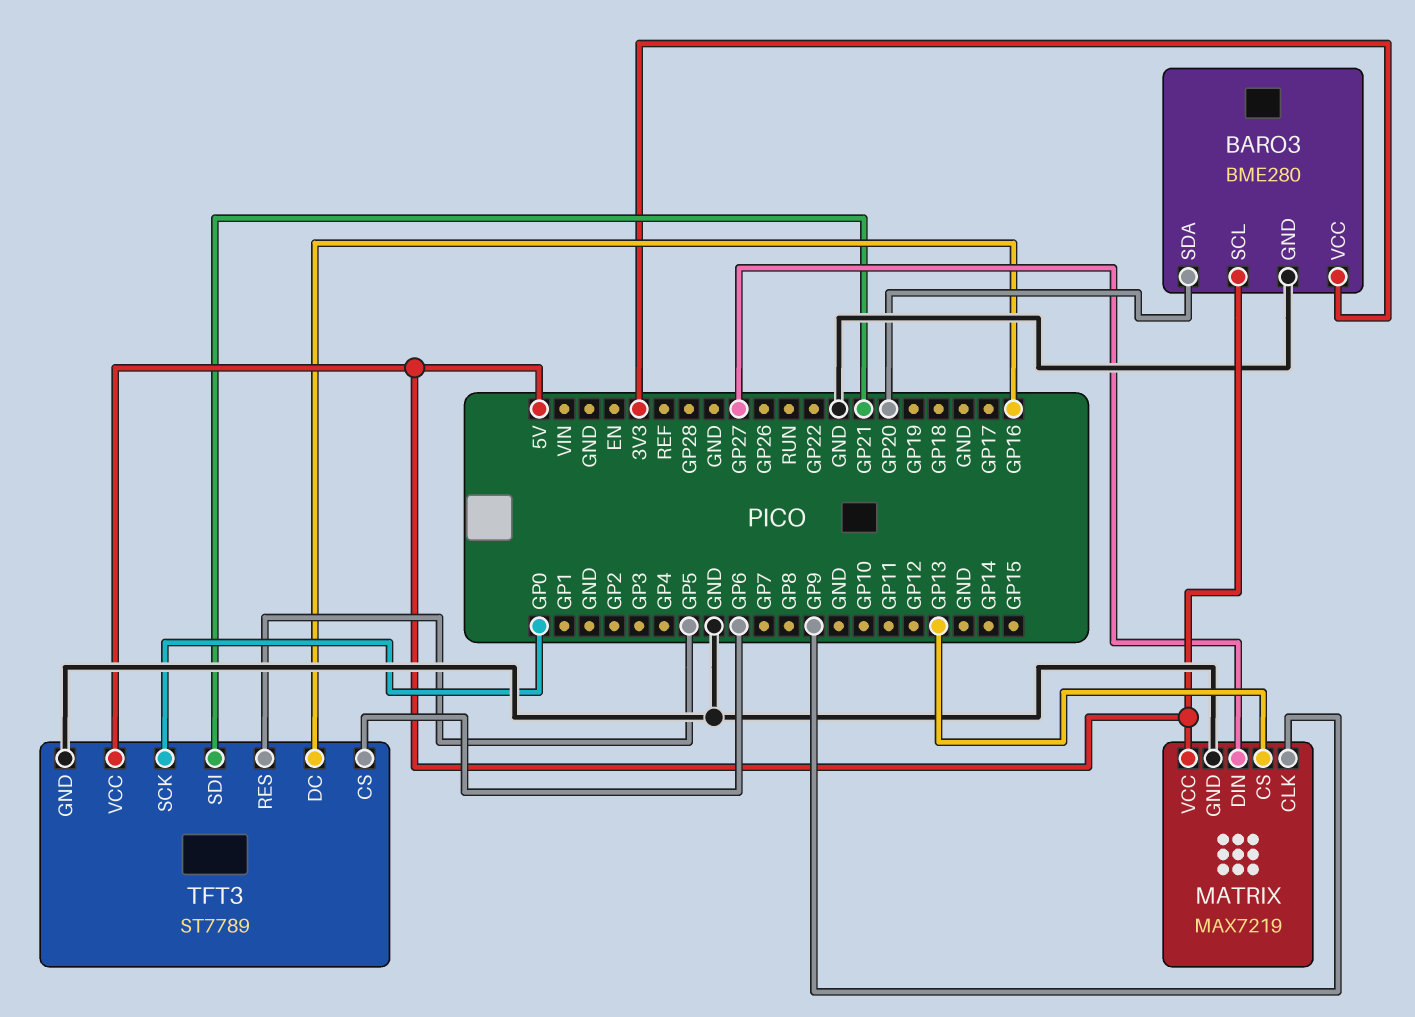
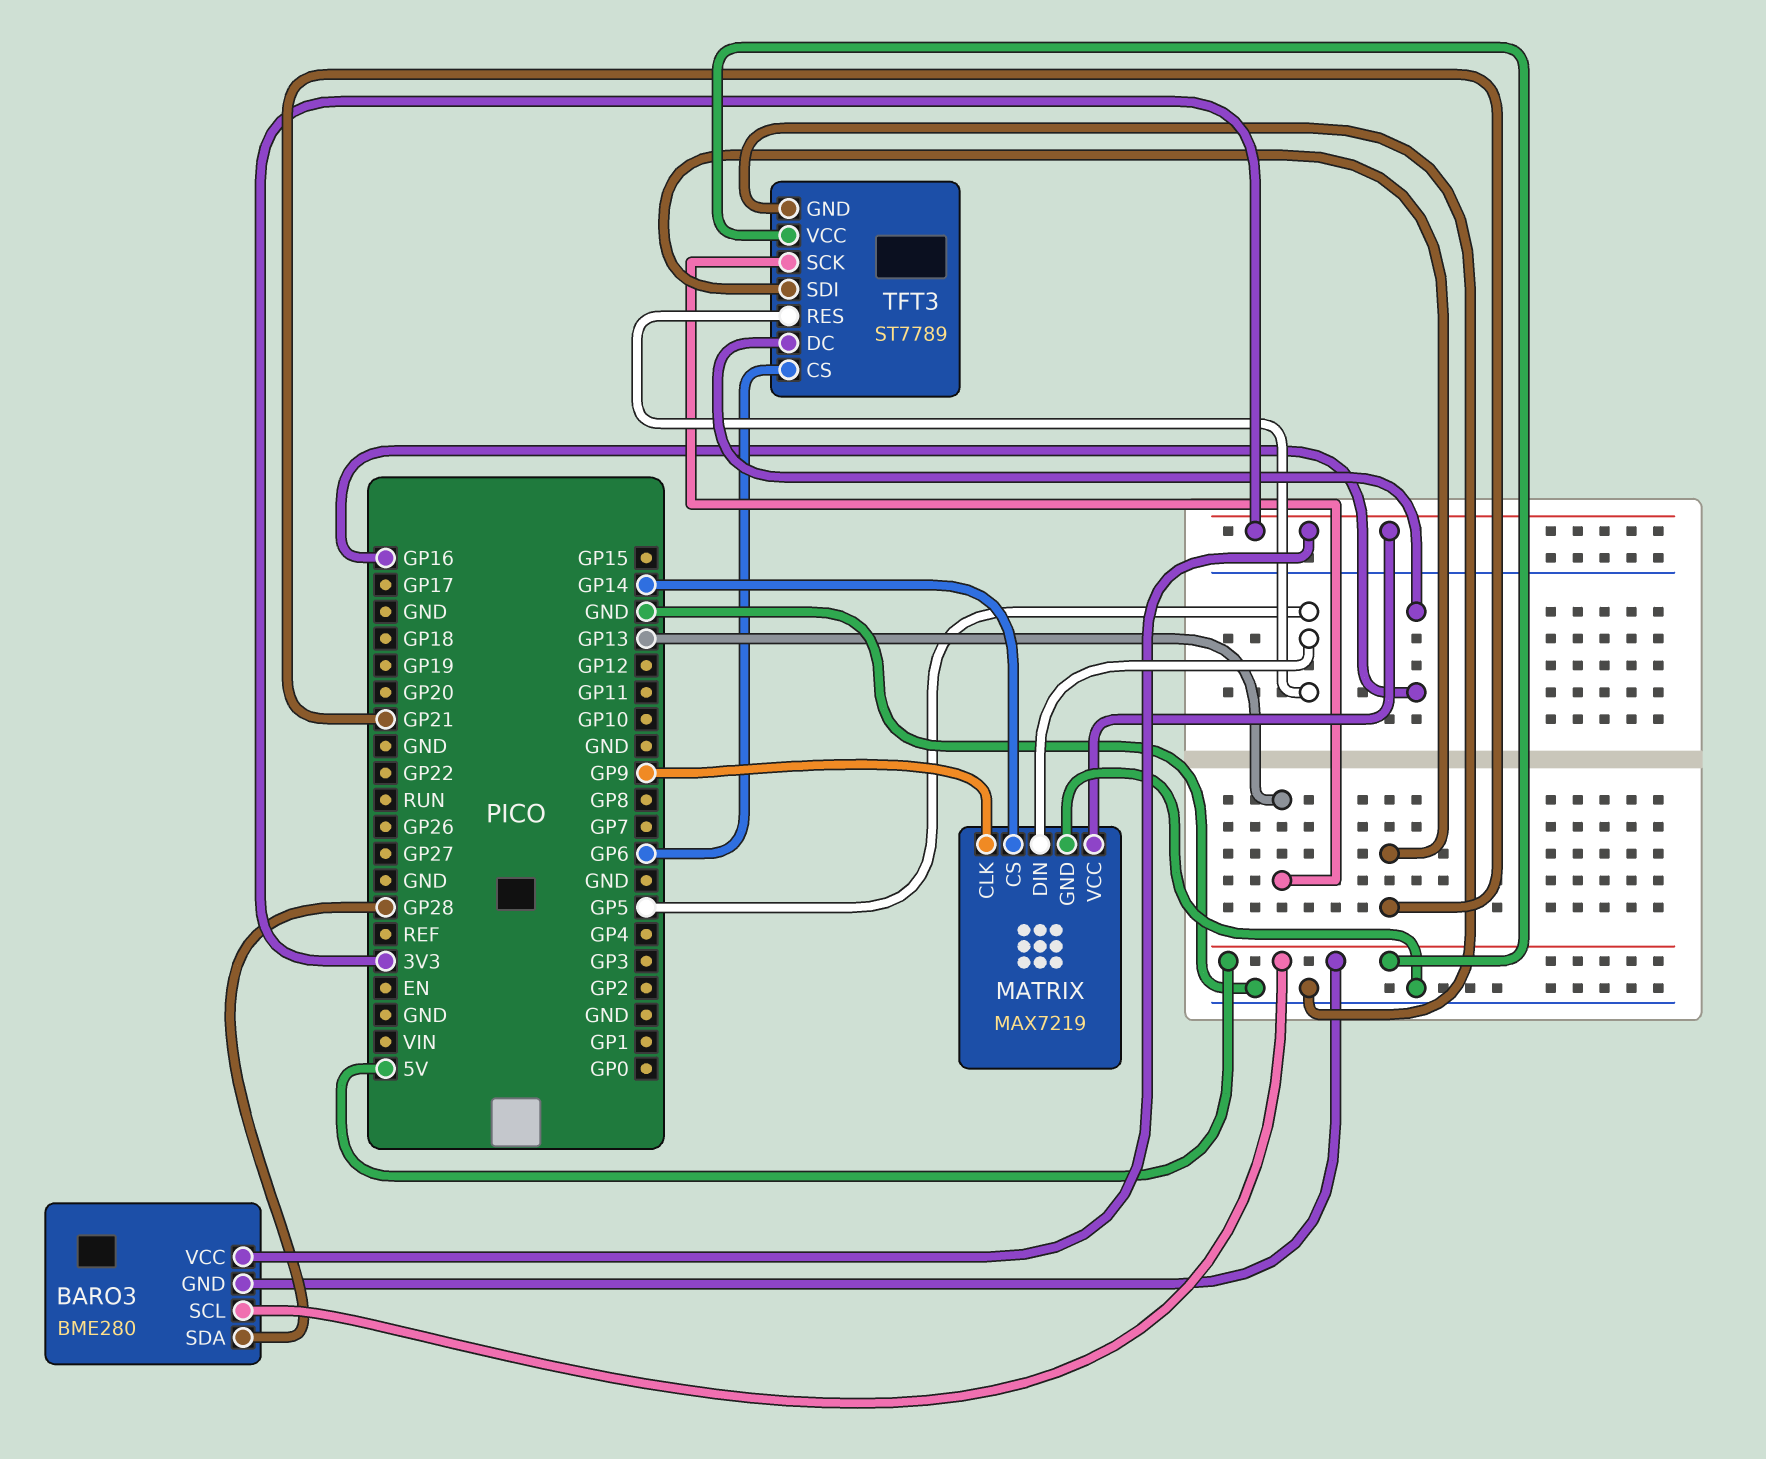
BARO3 pin GND: GND -> 5V
BARO3 pin SDA: GP20 -> GP28
MATRIX pin CS: GP13 -> GP14
MATRIX pin DIN: GP27 -> GP5
MATRIX pin VCC: 5V -> 3V3
TFT3 pin SCK: GP0 -> GP13

